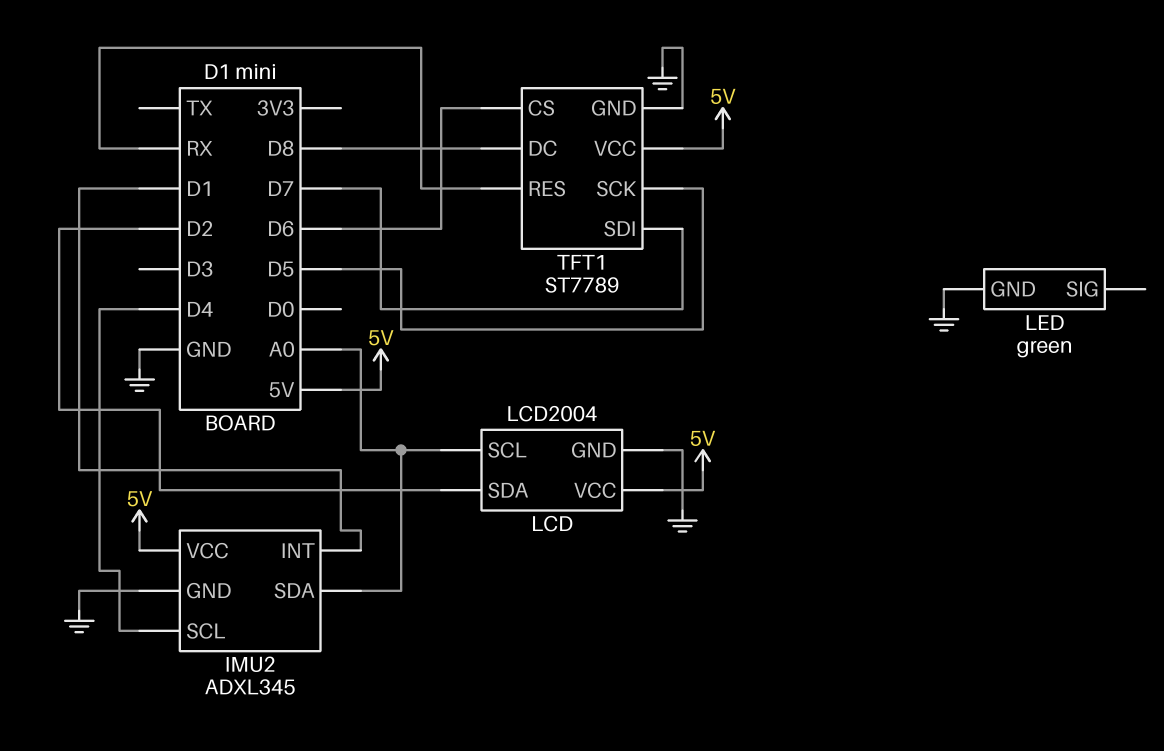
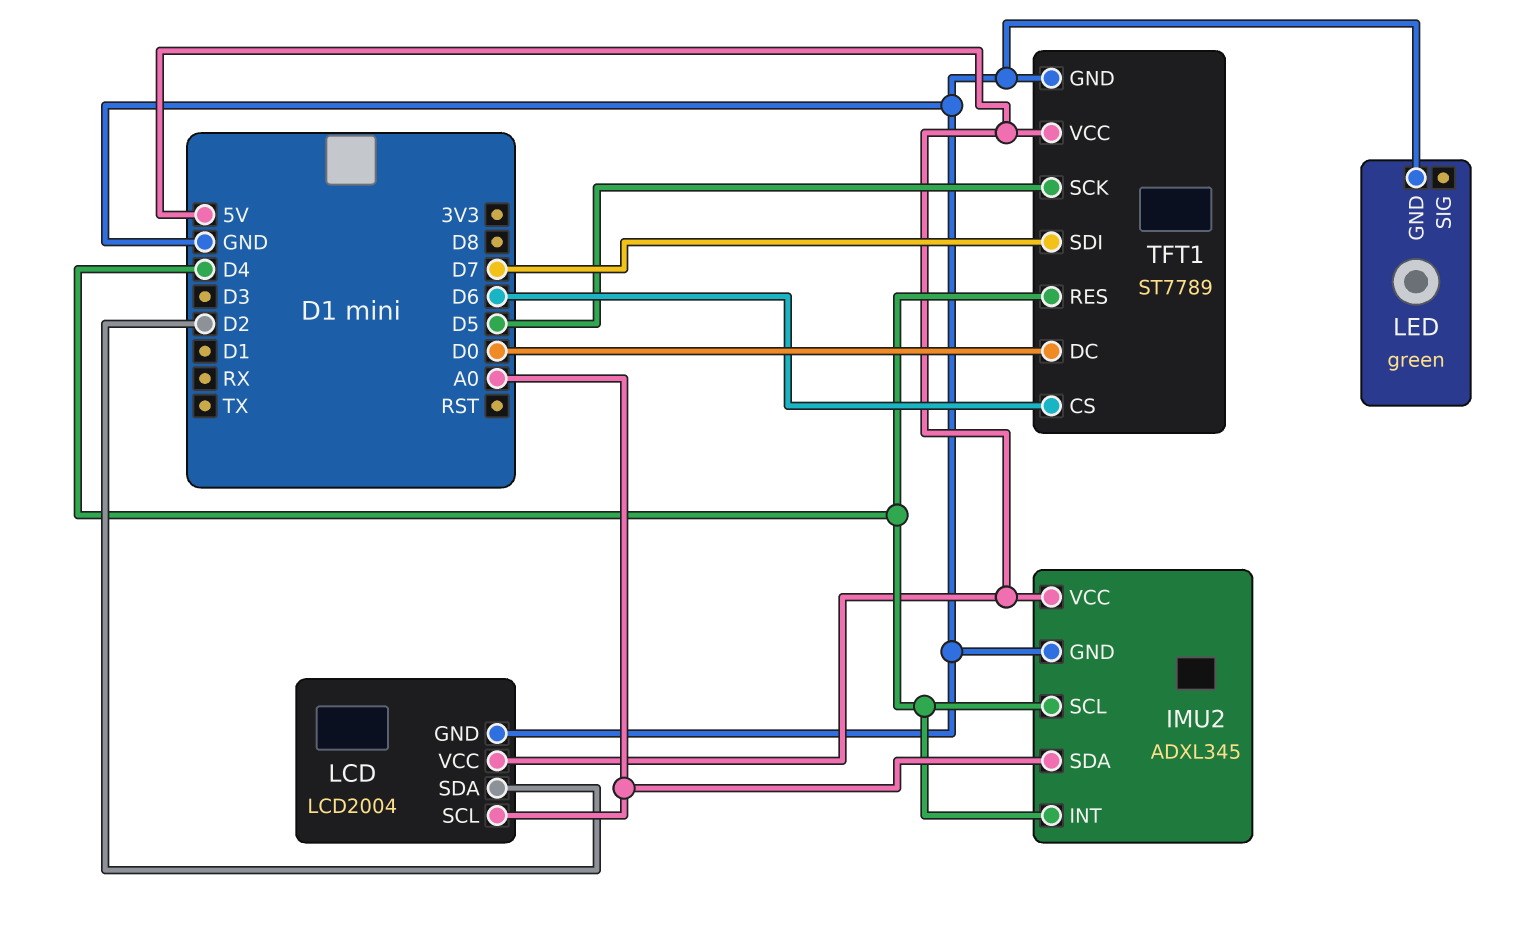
IMU2 pin INT: D1 -> D4
TFT1 pin DC: D8 -> D0
TFT1 pin RES: RX -> D4

